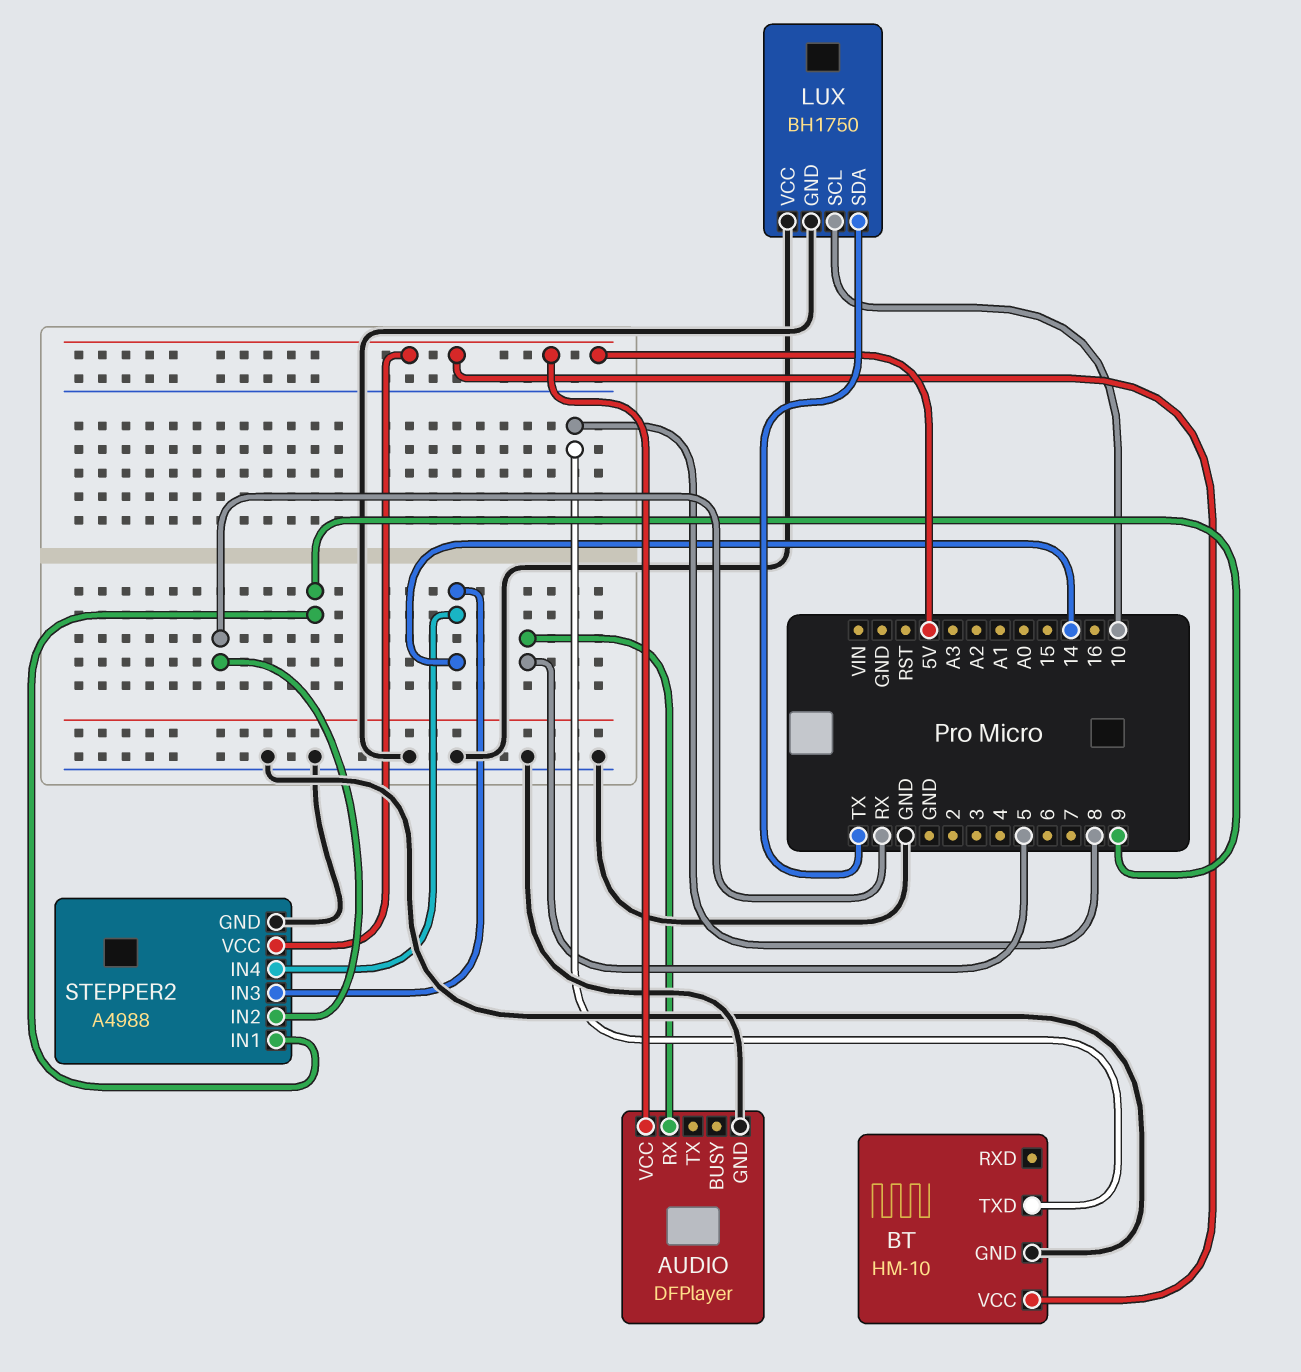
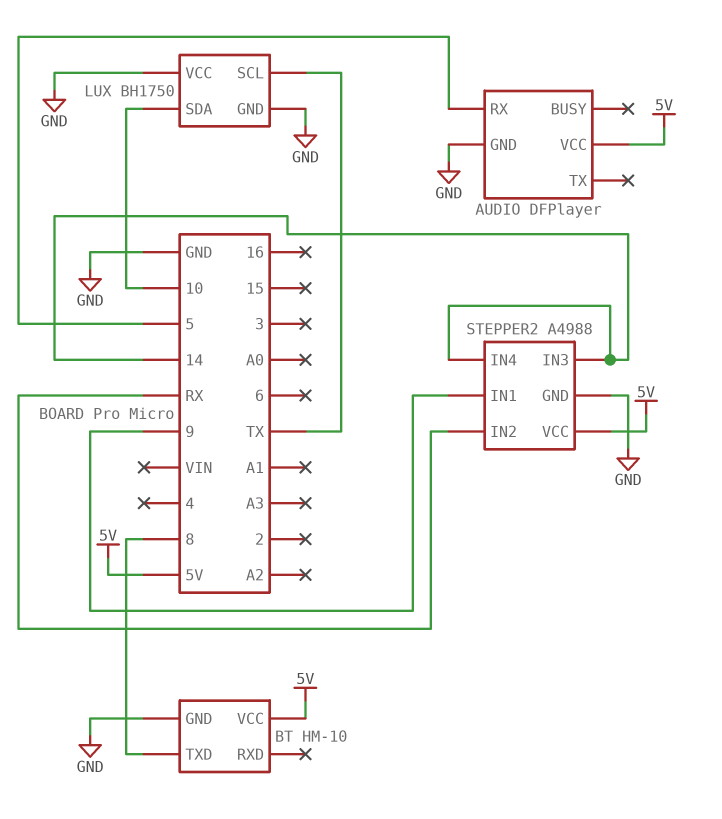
LUX pin SCL: 10 -> TX
LUX pin SDA: TX -> 10

